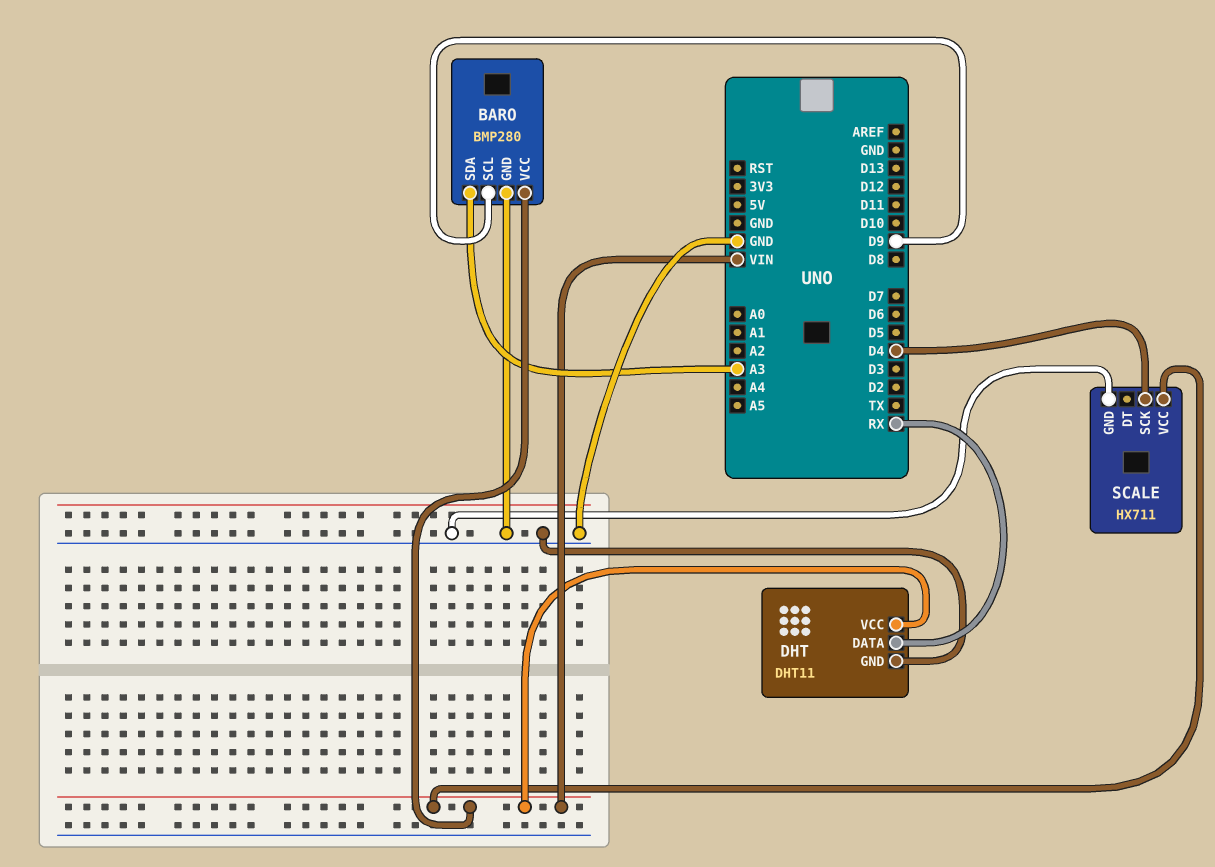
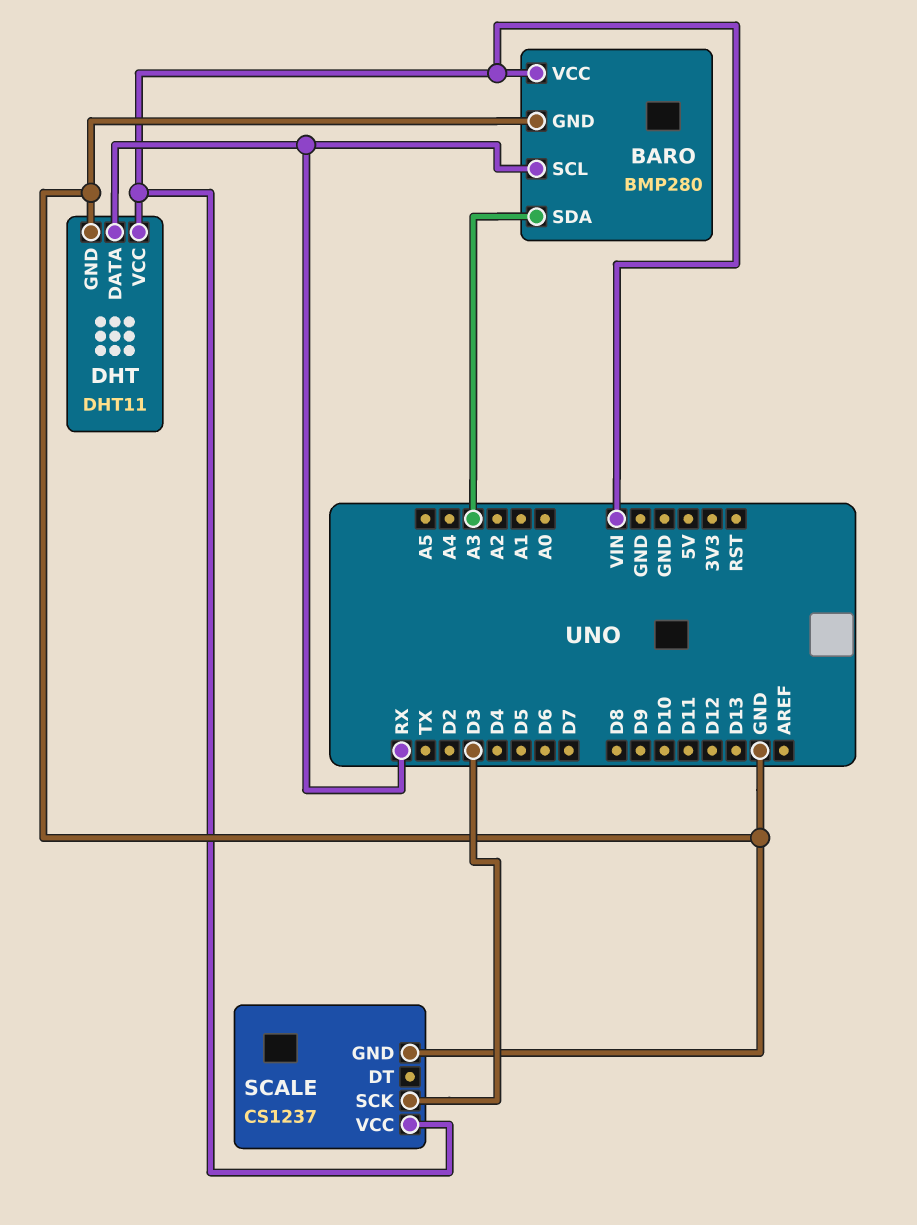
BARO pin SCL: D9 -> RX
SCALE: HX711 -> CS1237
SCALE pin SCK: D4 -> D3

